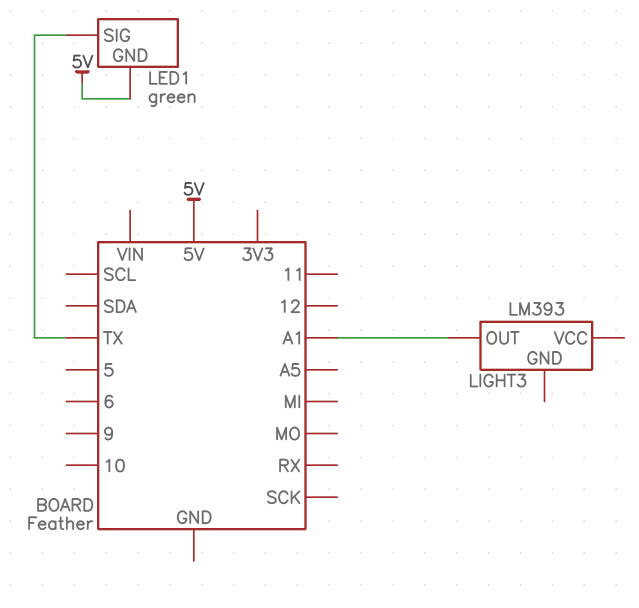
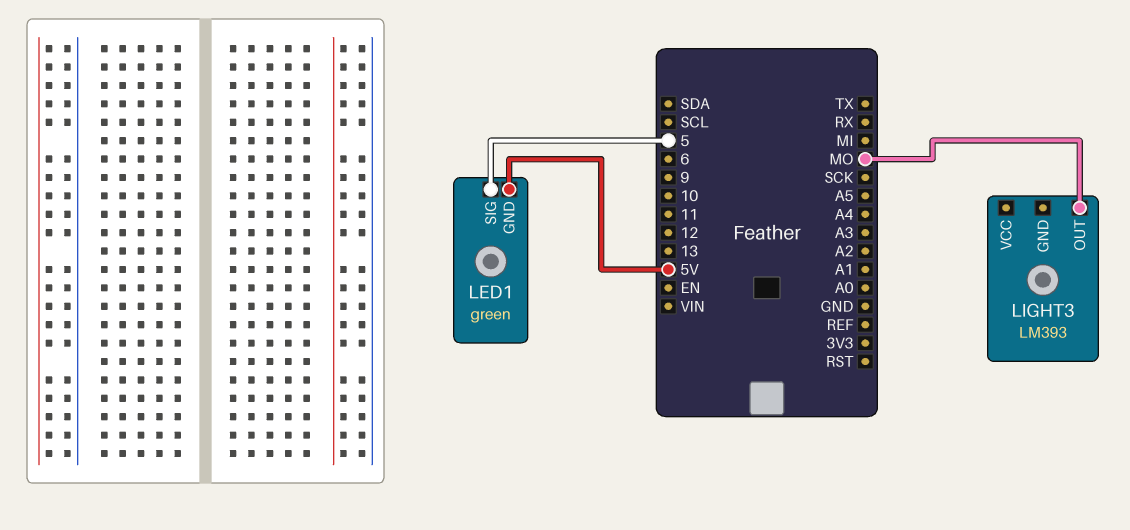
LED1 pin SIG: TX -> 5
LIGHT3 pin OUT: A1 -> MO

